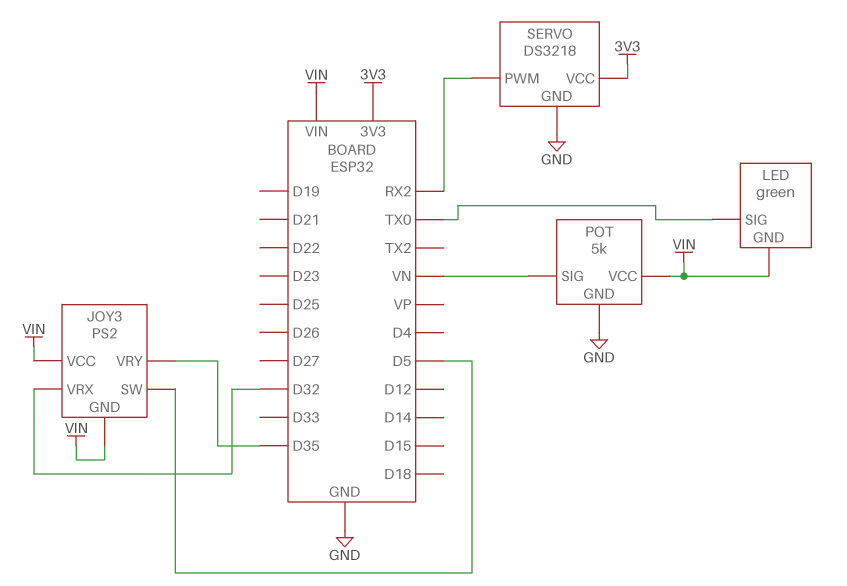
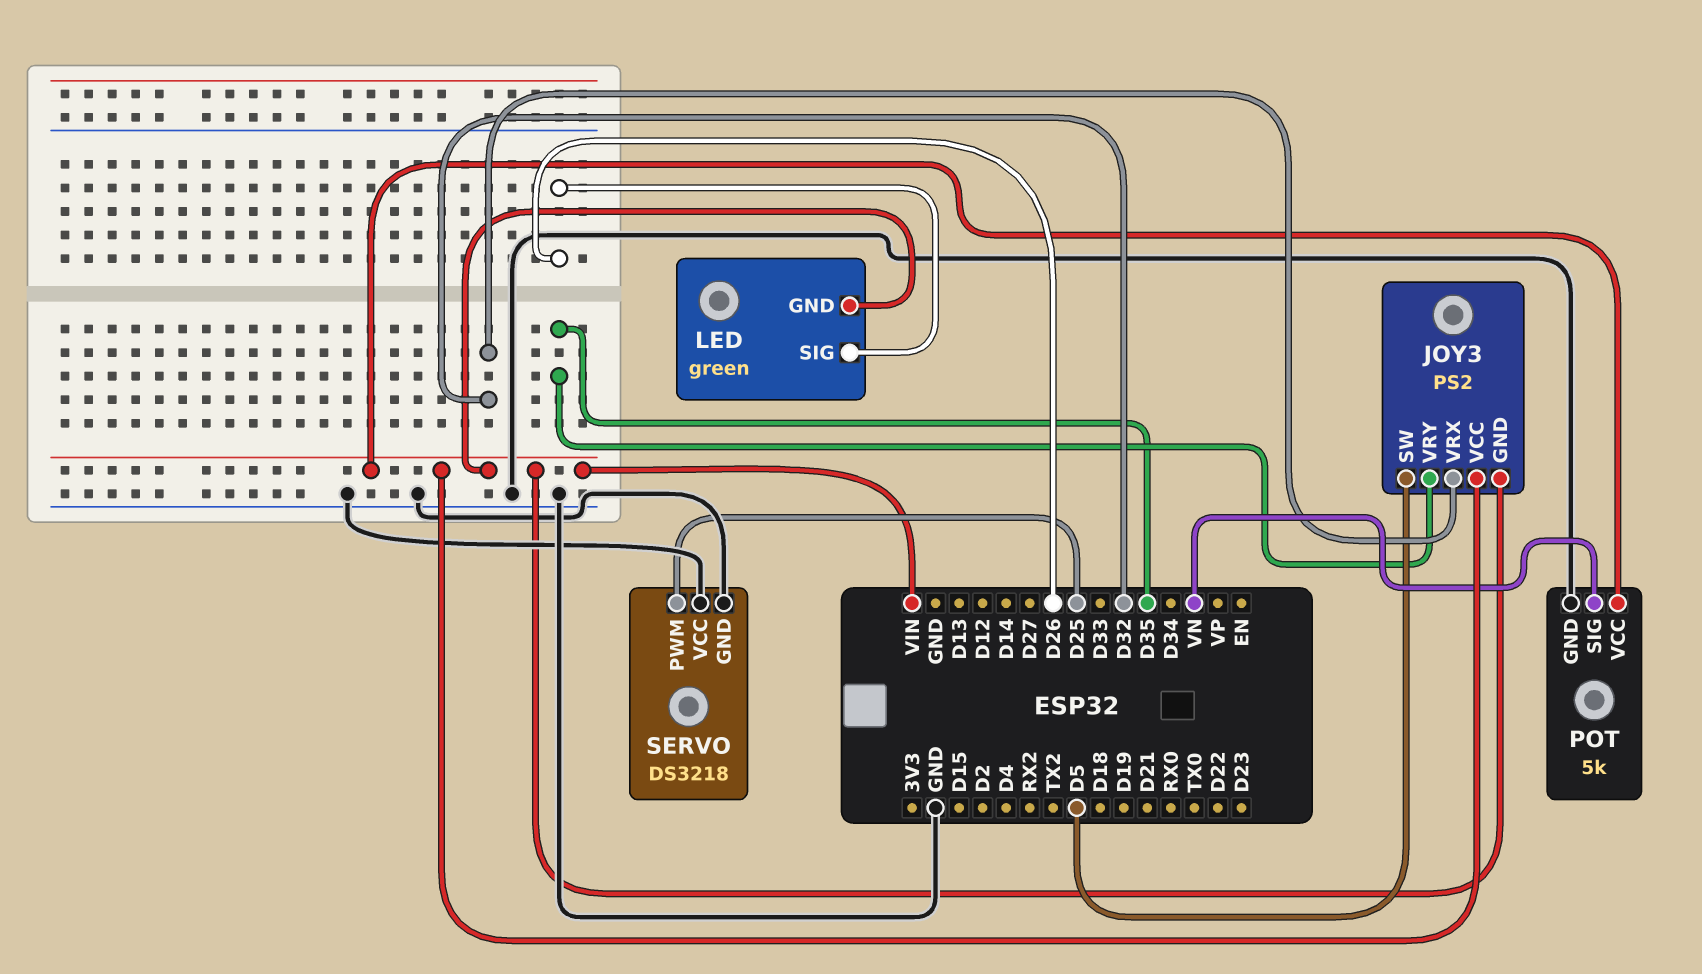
LED pin SIG: TX0 -> D26
SERVO pin PWM: RX2 -> D25
SERVO pin VCC: 3V3 -> GND

